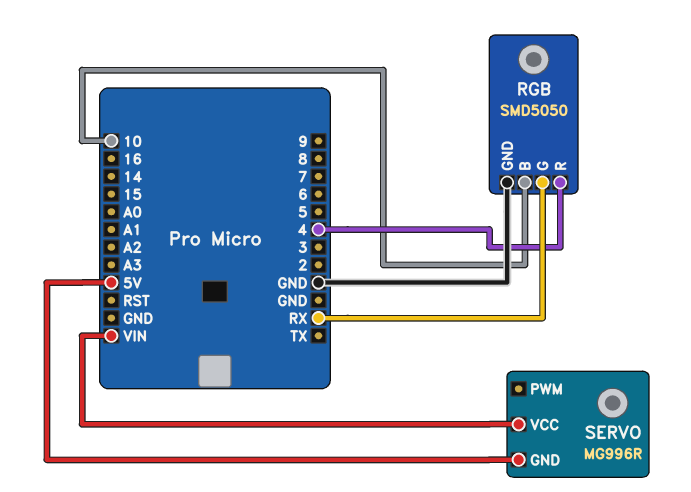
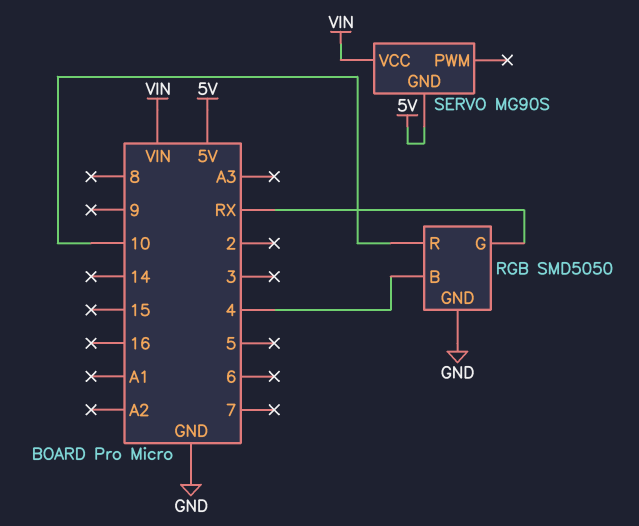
RGB pin B: 10 -> 4
RGB pin R: 4 -> 10
SERVO: MG996R -> MG90S

